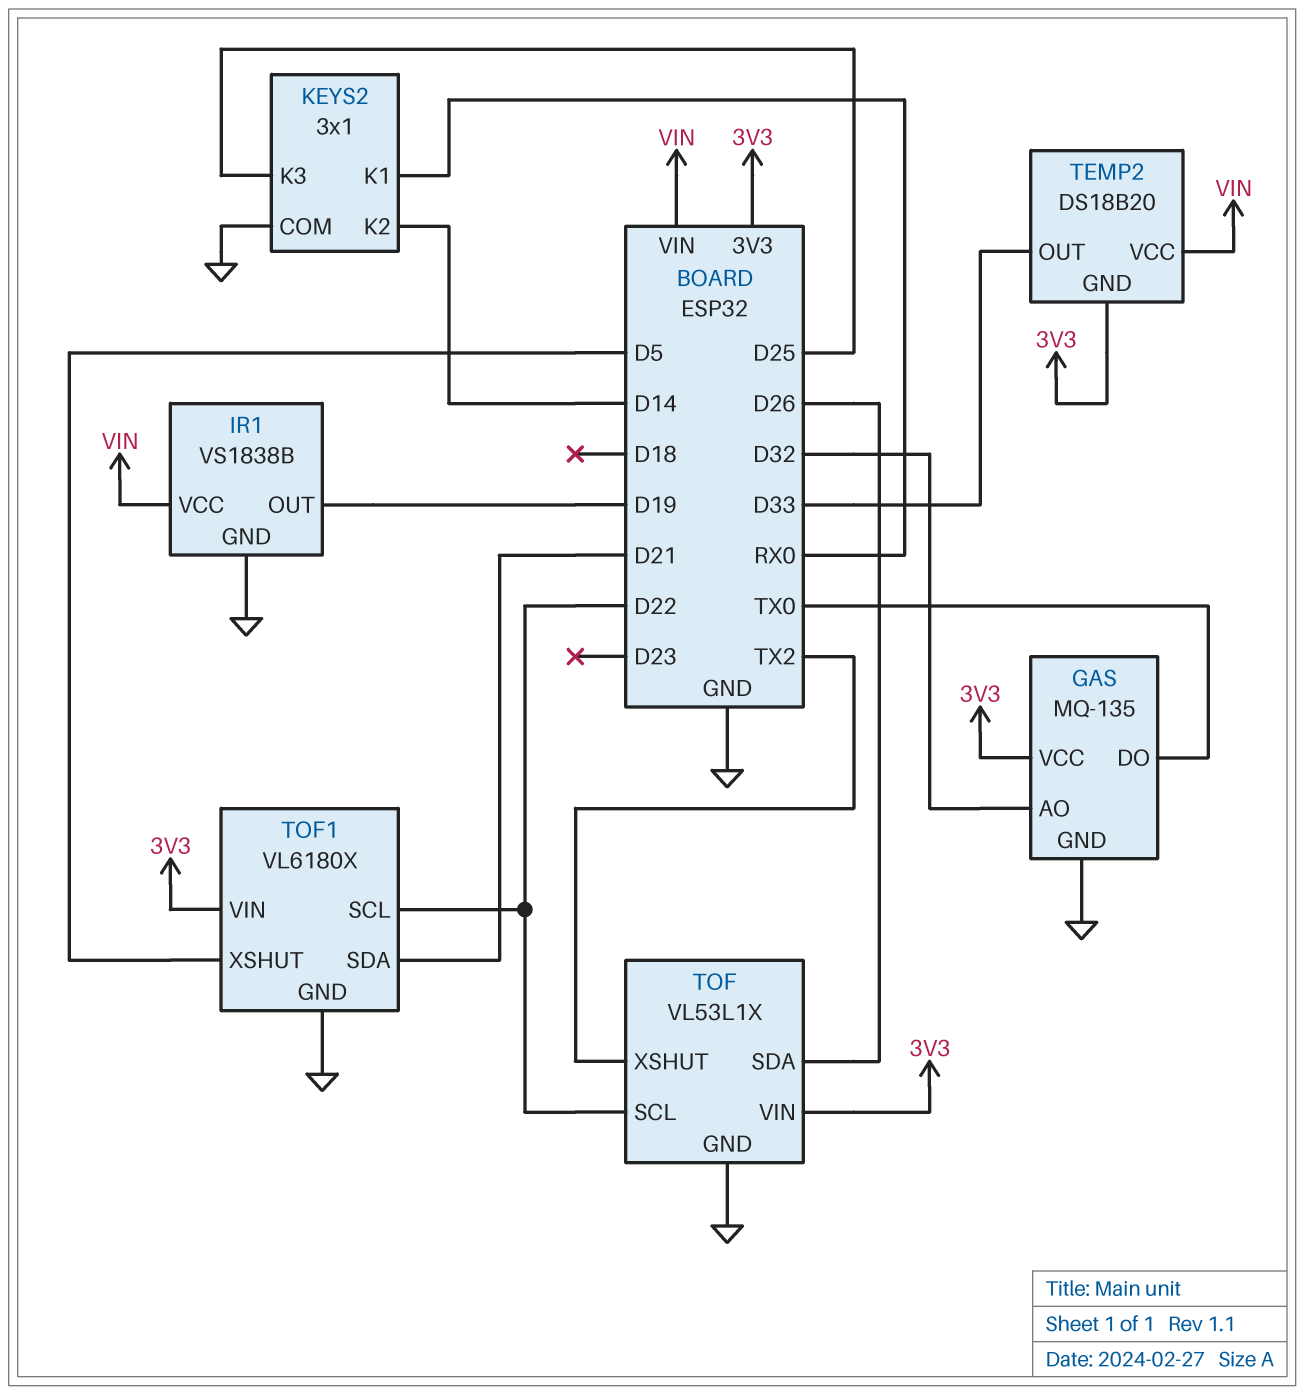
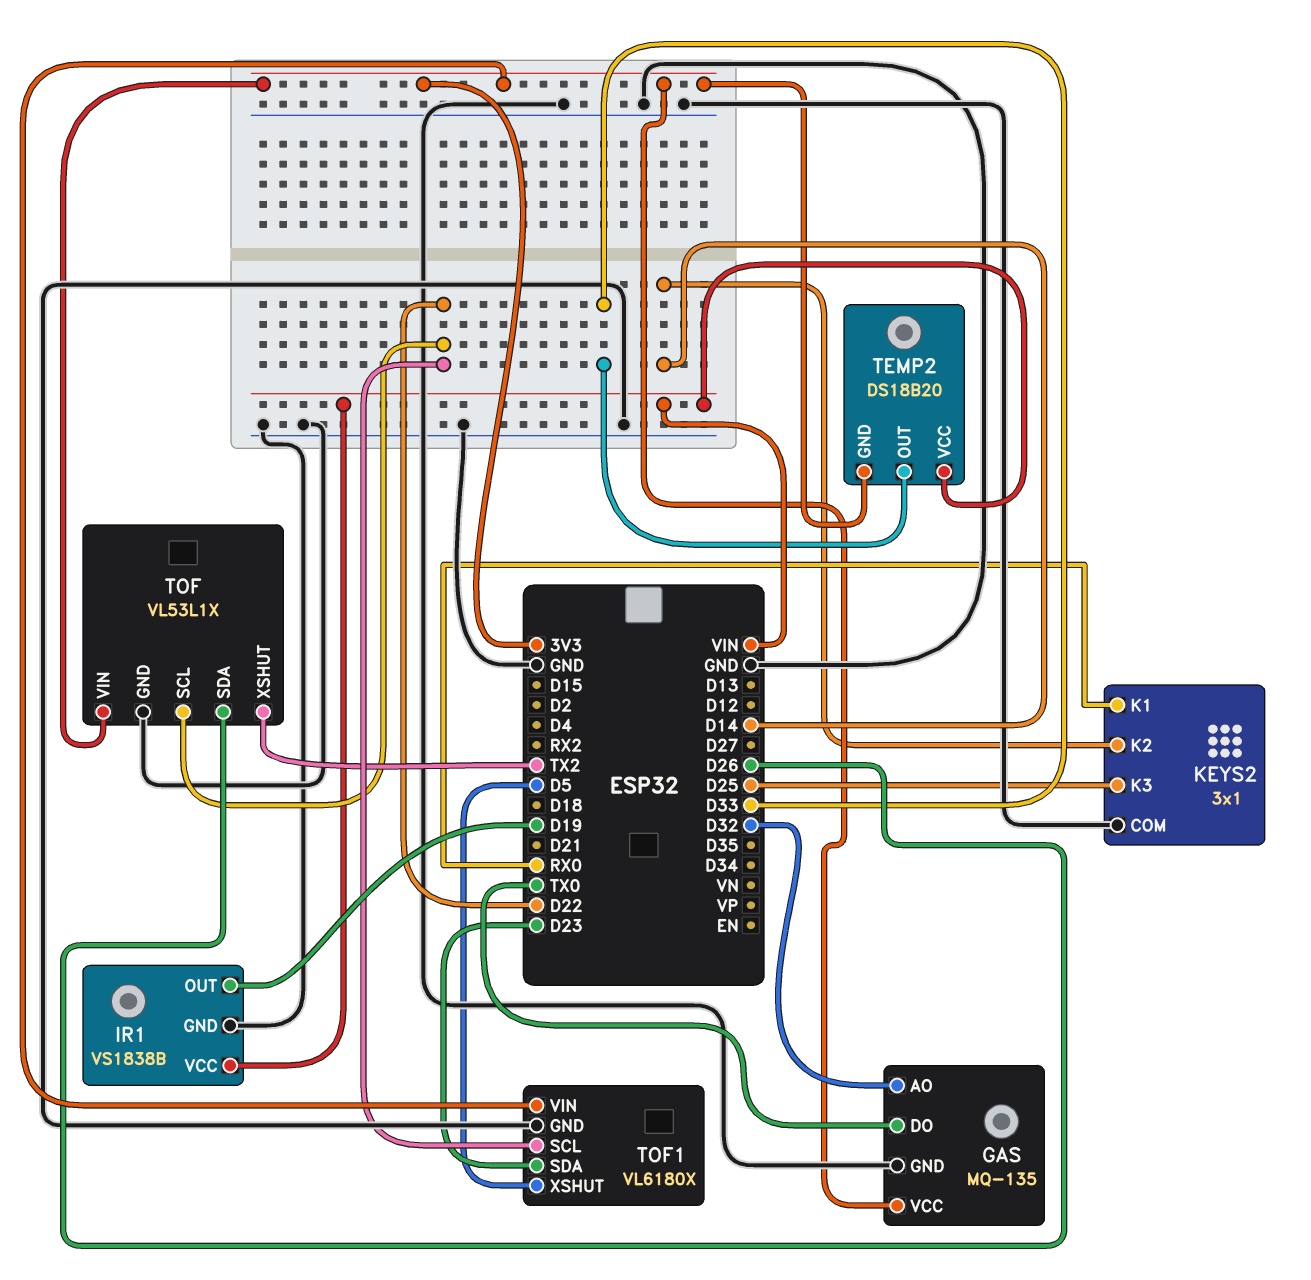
TOF1 pin SDA: D21 -> D23

